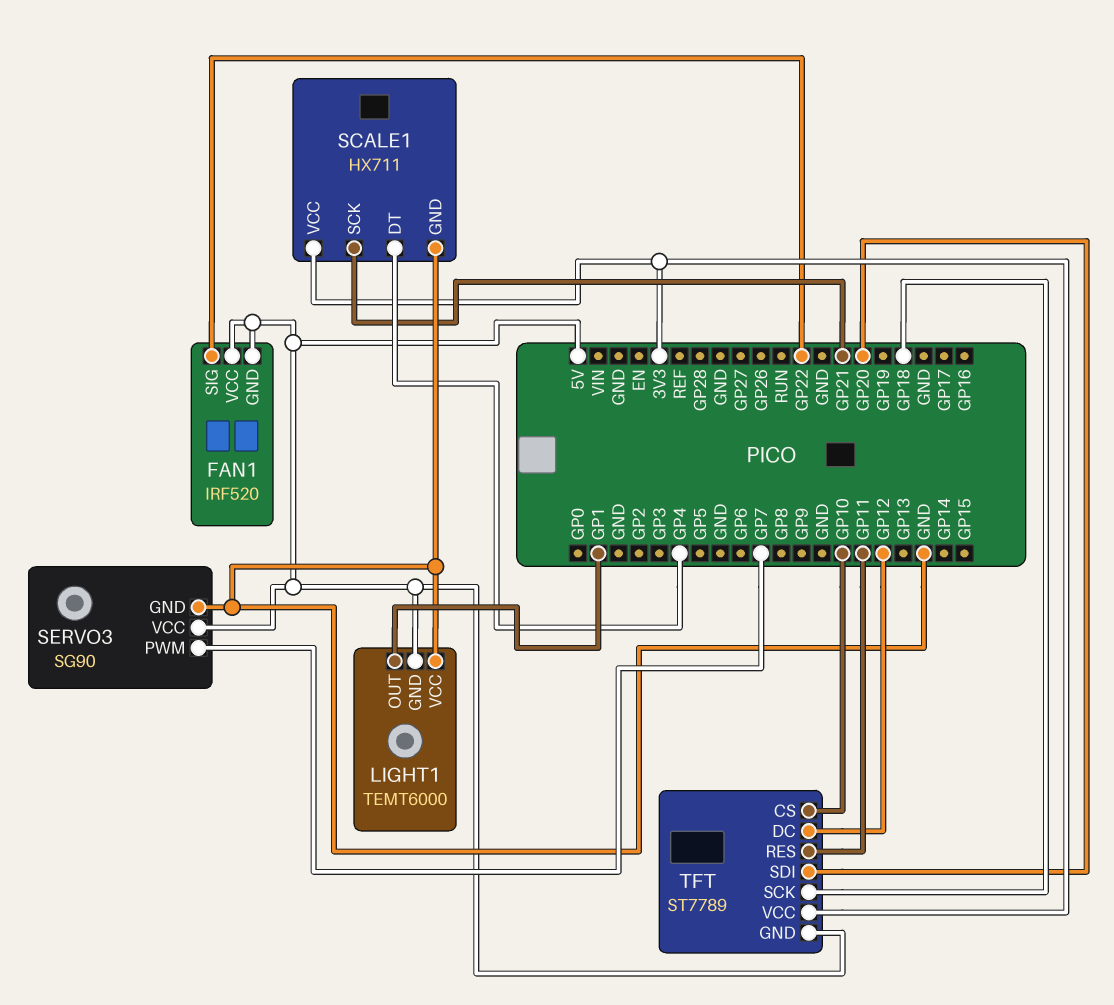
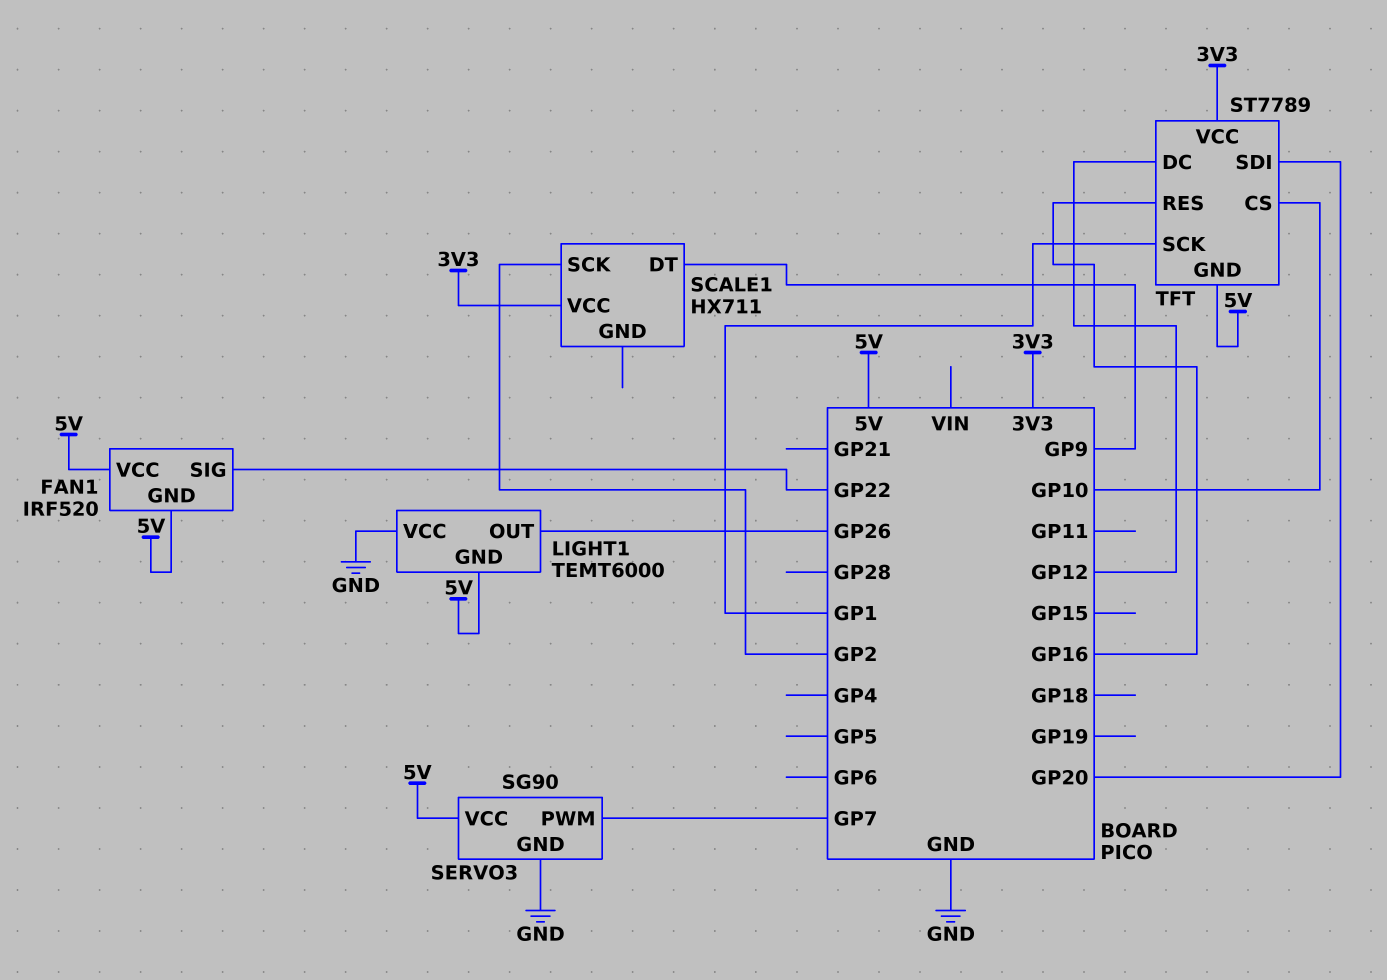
LIGHT1 pin OUT: GP1 -> GP26
SCALE1 pin DT: GP4 -> GP9
SCALE1 pin GND: GND -> none
SCALE1 pin SCK: GP21 -> GP2
TFT pin RES: GP11 -> GP16
TFT pin SCK: GP18 -> GP1

